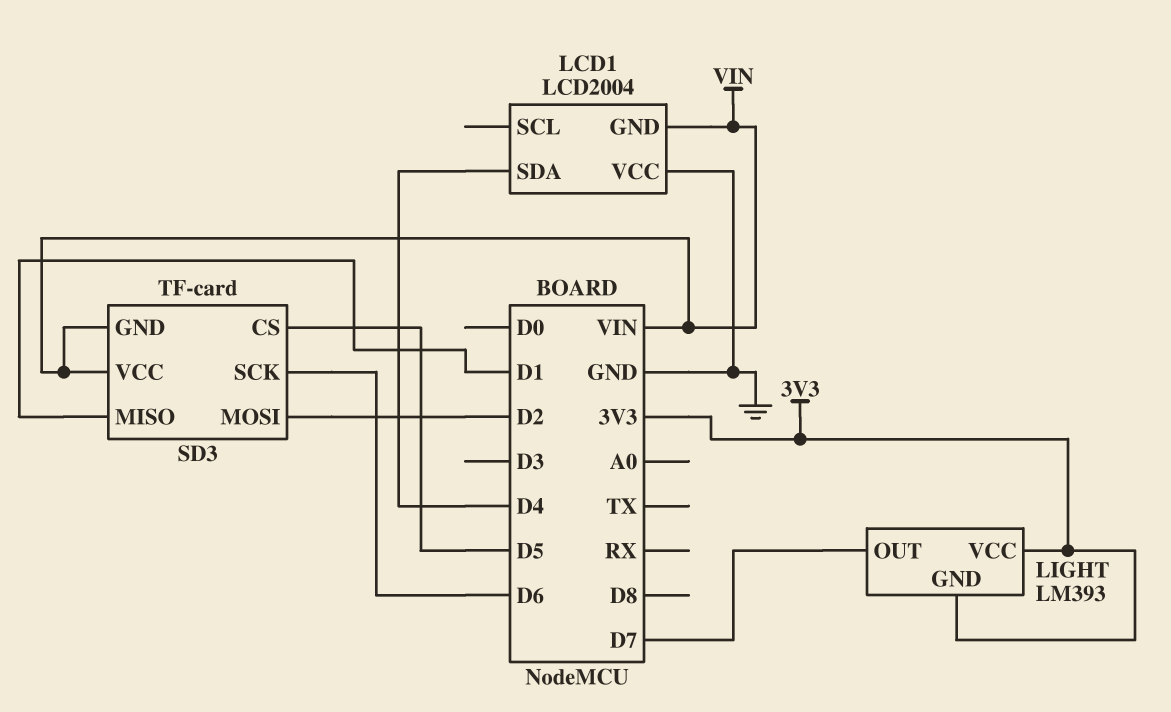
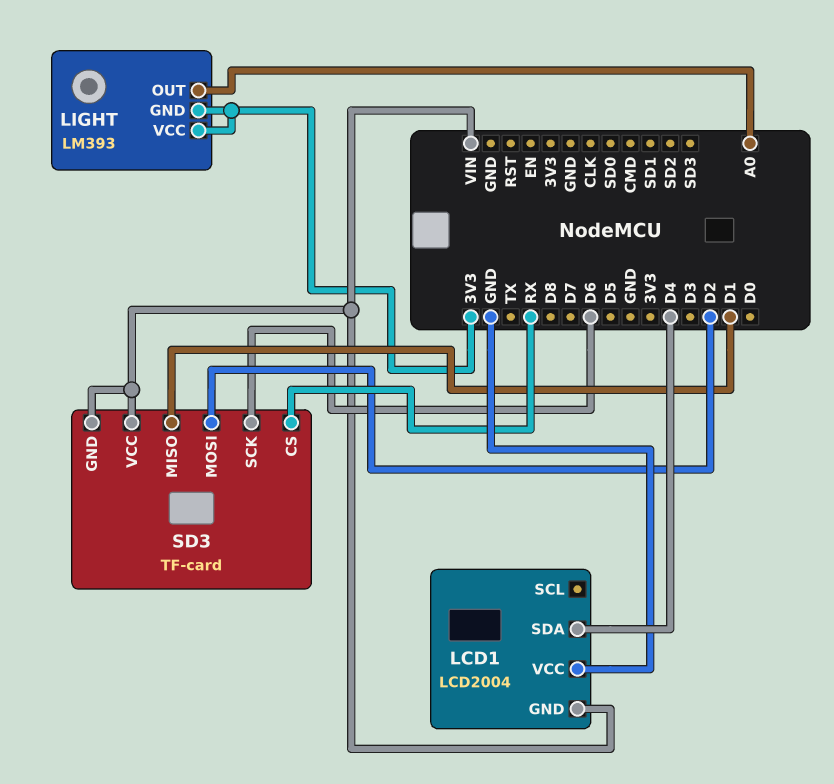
LIGHT pin OUT: D7 -> A0
SD3 pin CS: D5 -> RX

